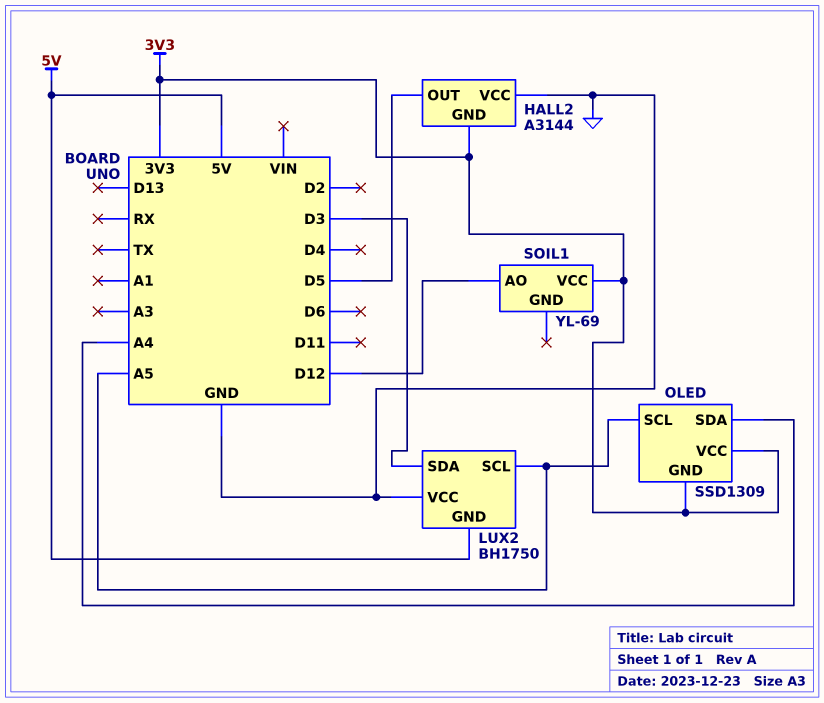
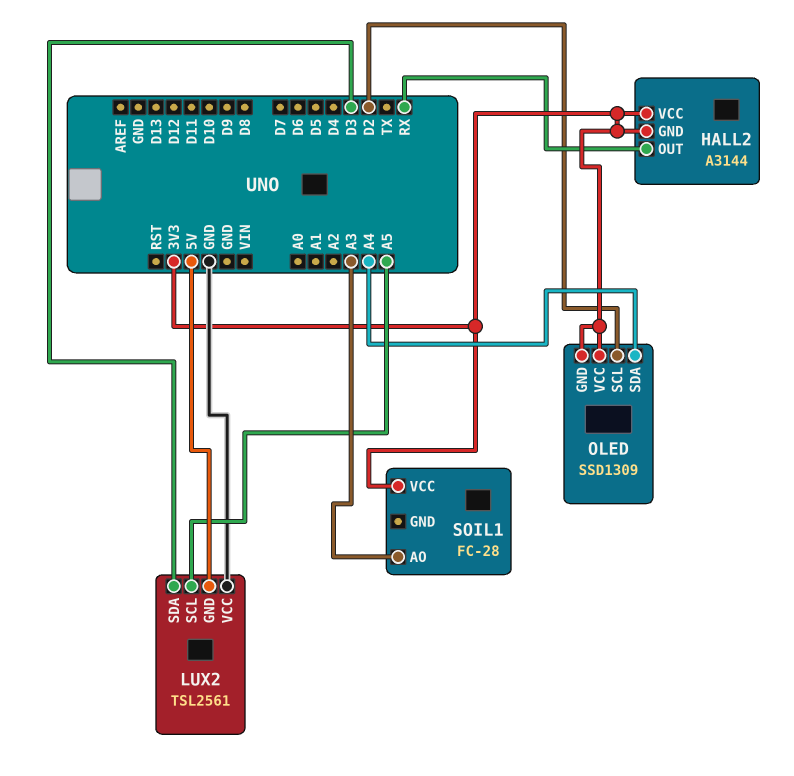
HALL2 pin OUT: D5 -> RX
HALL2 pin VCC: GND -> 3V3
LUX2: BH1750 -> TSL2561
OLED pin SCL: A5 -> D2
SOIL1: YL-69 -> FC-28
SOIL1 pin AO: D12 -> A3

